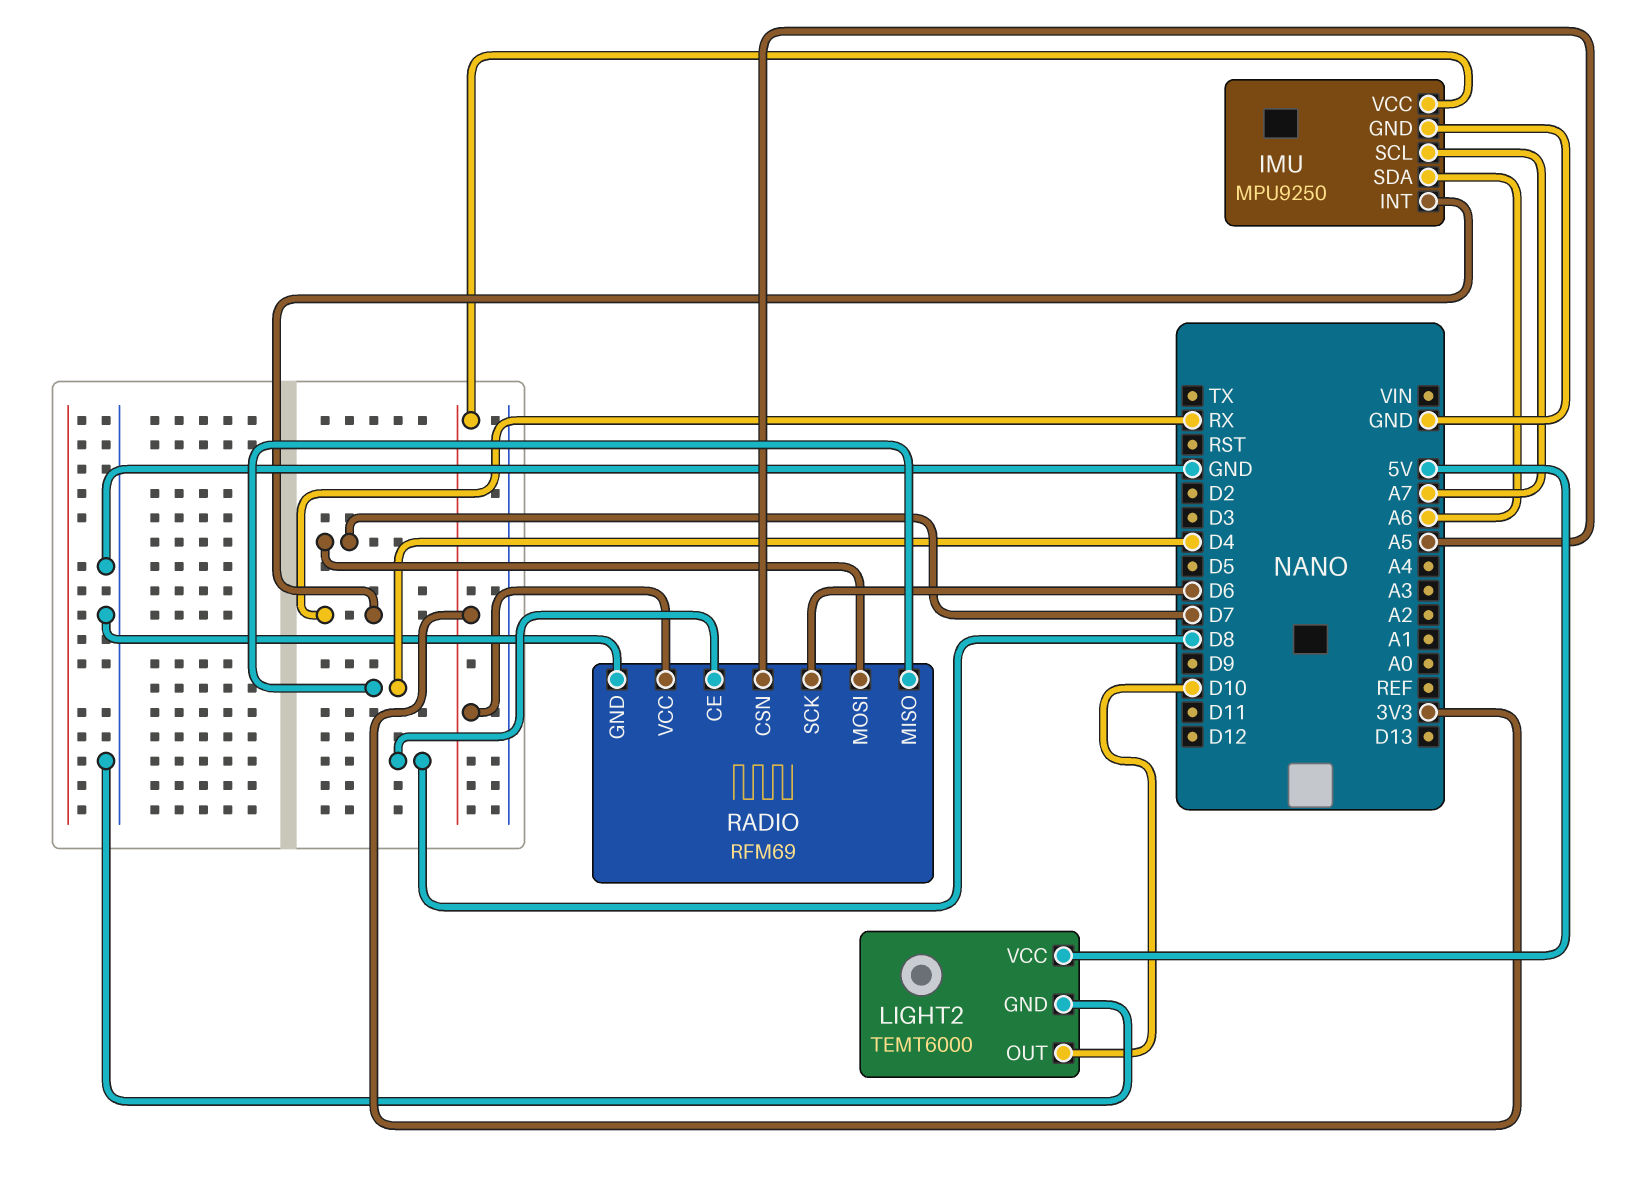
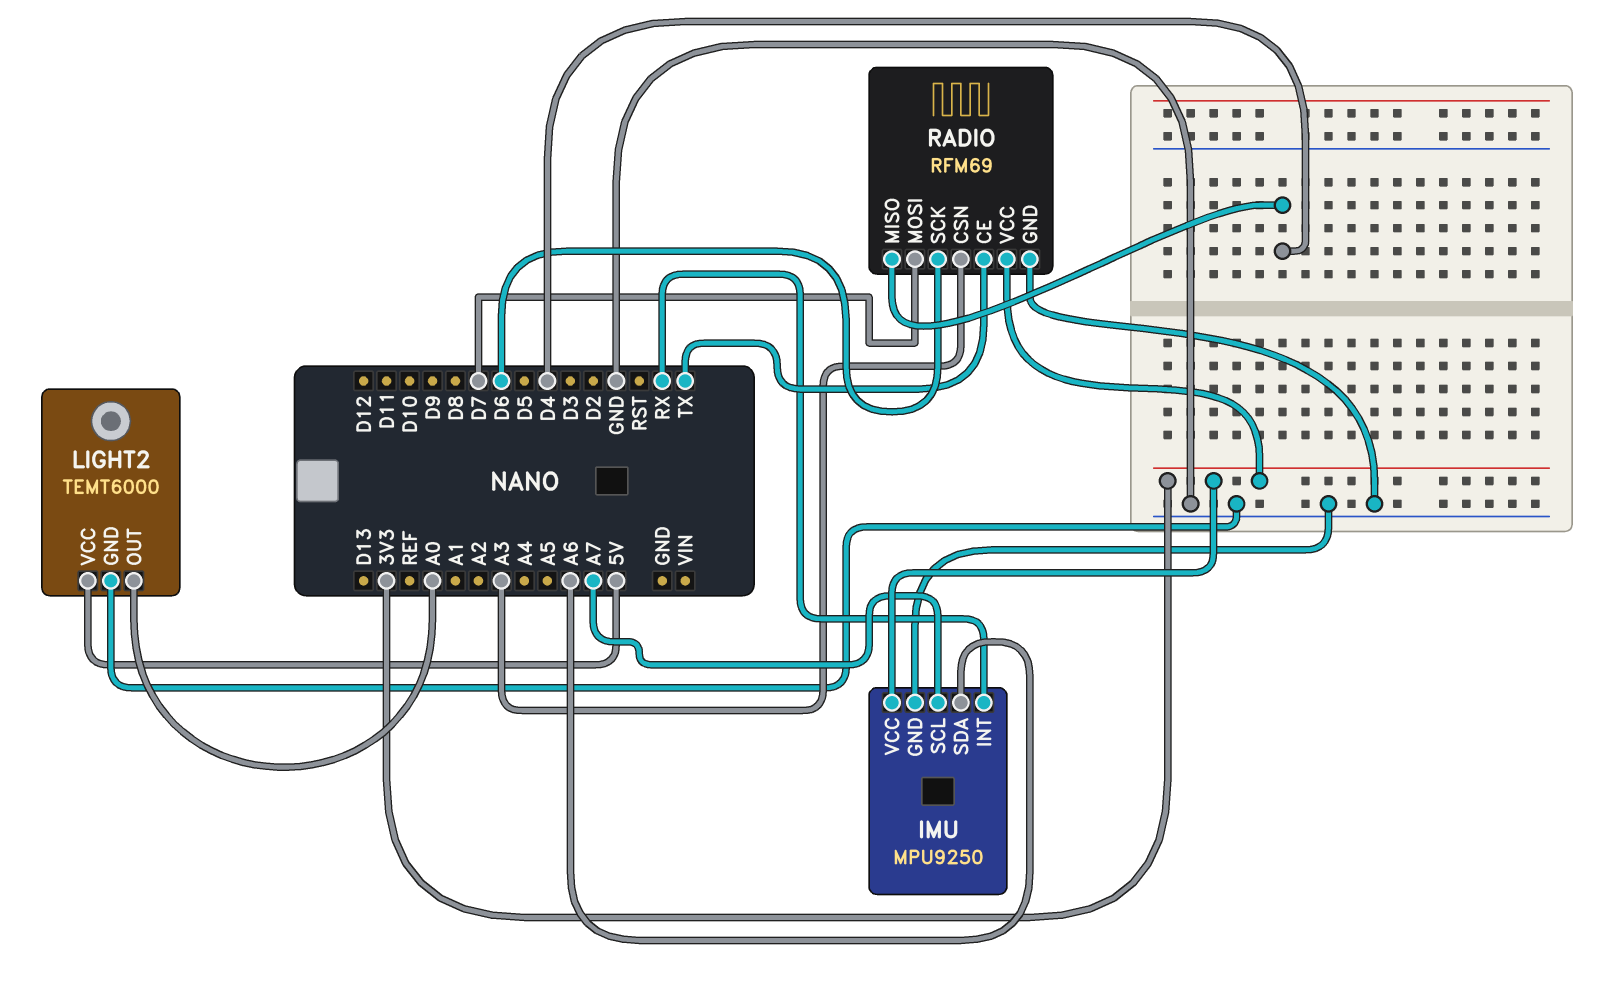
LIGHT2 pin OUT: D10 -> A0
RADIO pin CE: D8 -> TX
RADIO pin CSN: A5 -> A3

